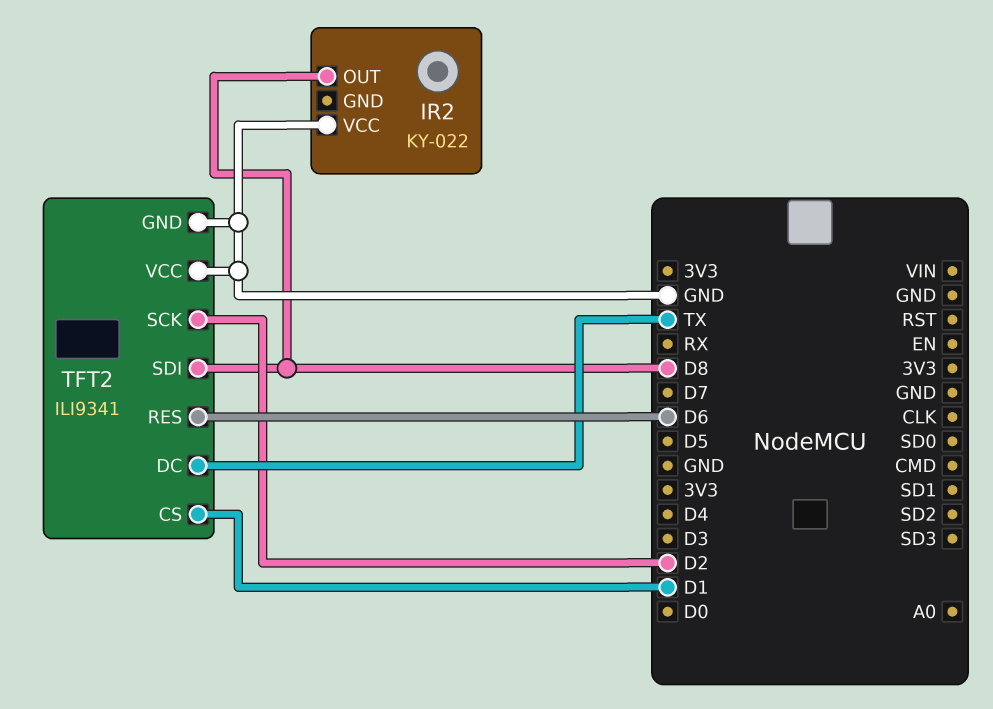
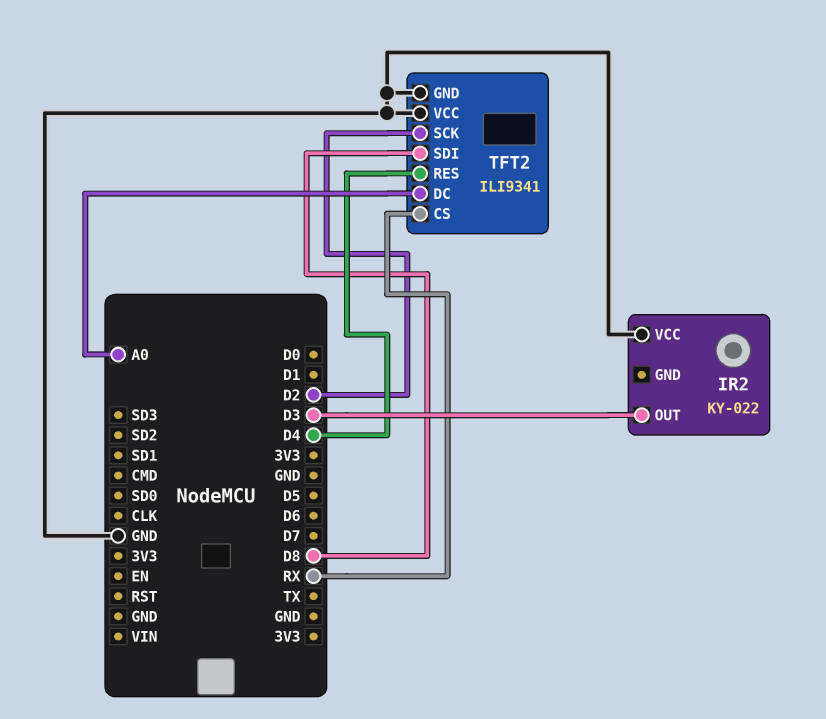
IR2 pin OUT: D8 -> D3
TFT2 pin CS: D1 -> RX
TFT2 pin DC: TX -> A0
TFT2 pin RES: D6 -> D4

